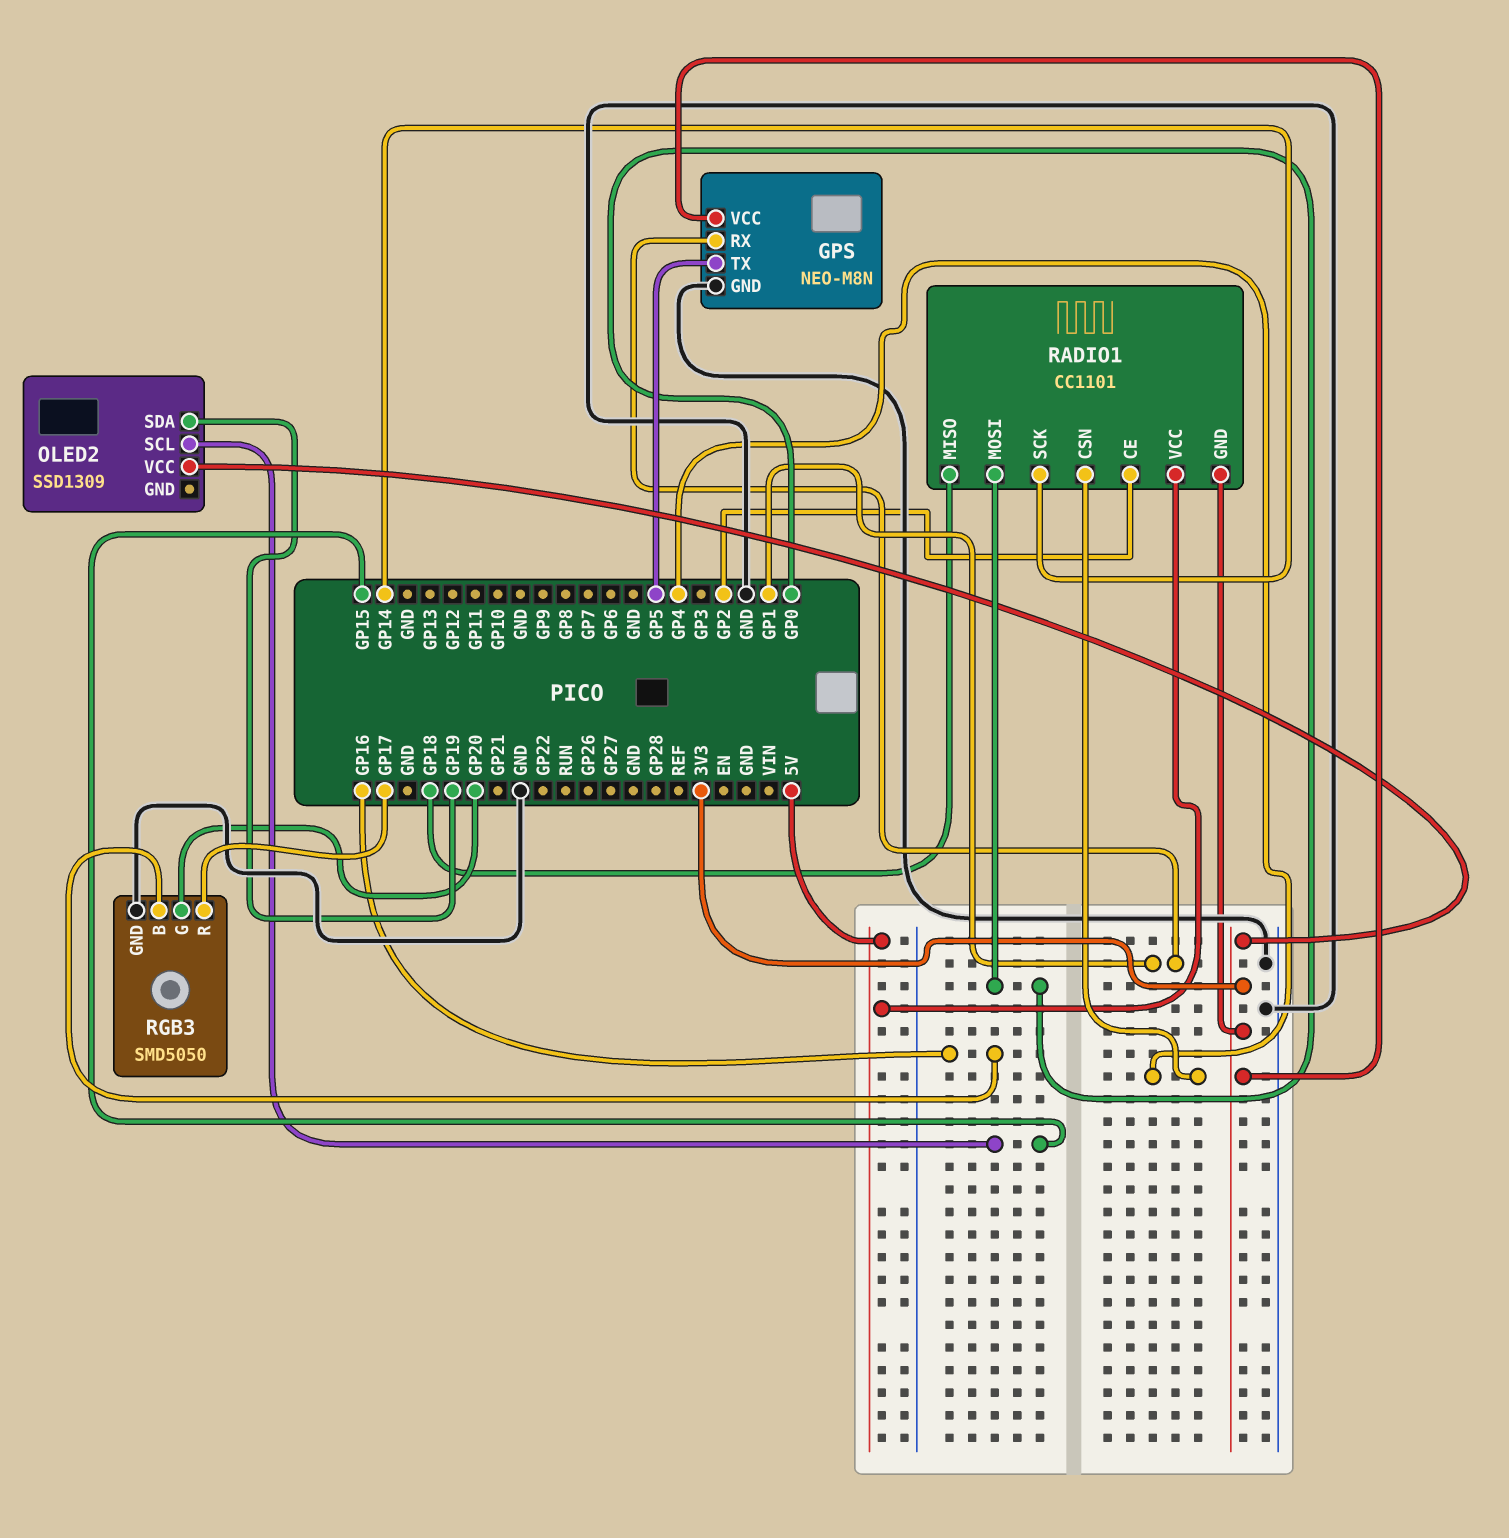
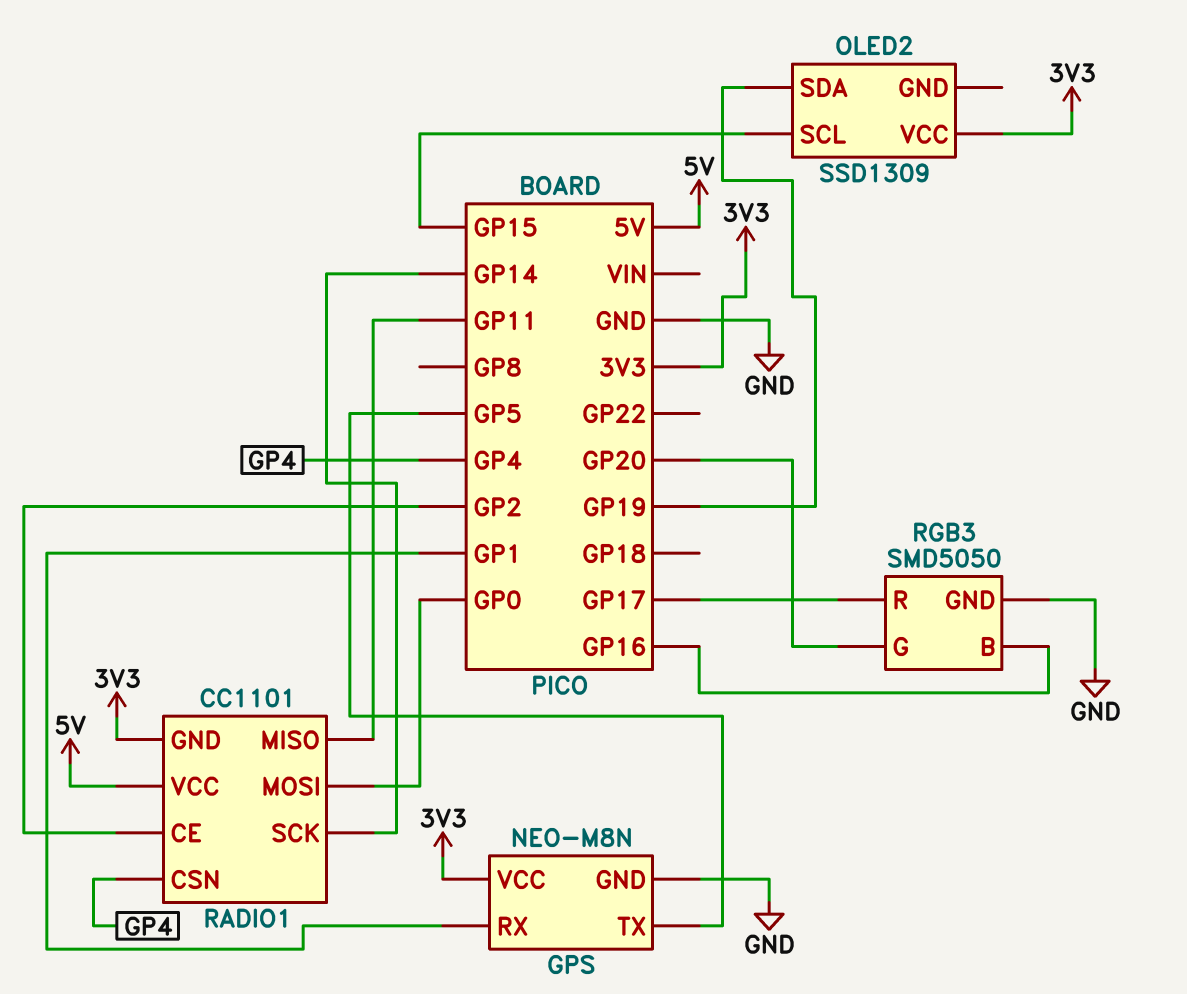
RADIO1 pin MISO: GP18 -> GP11

